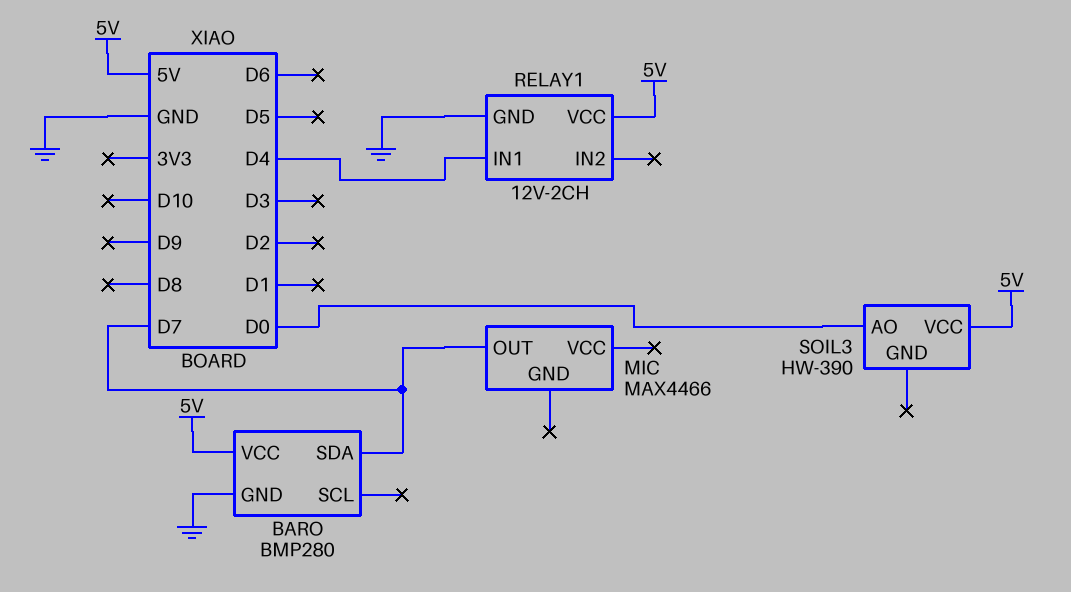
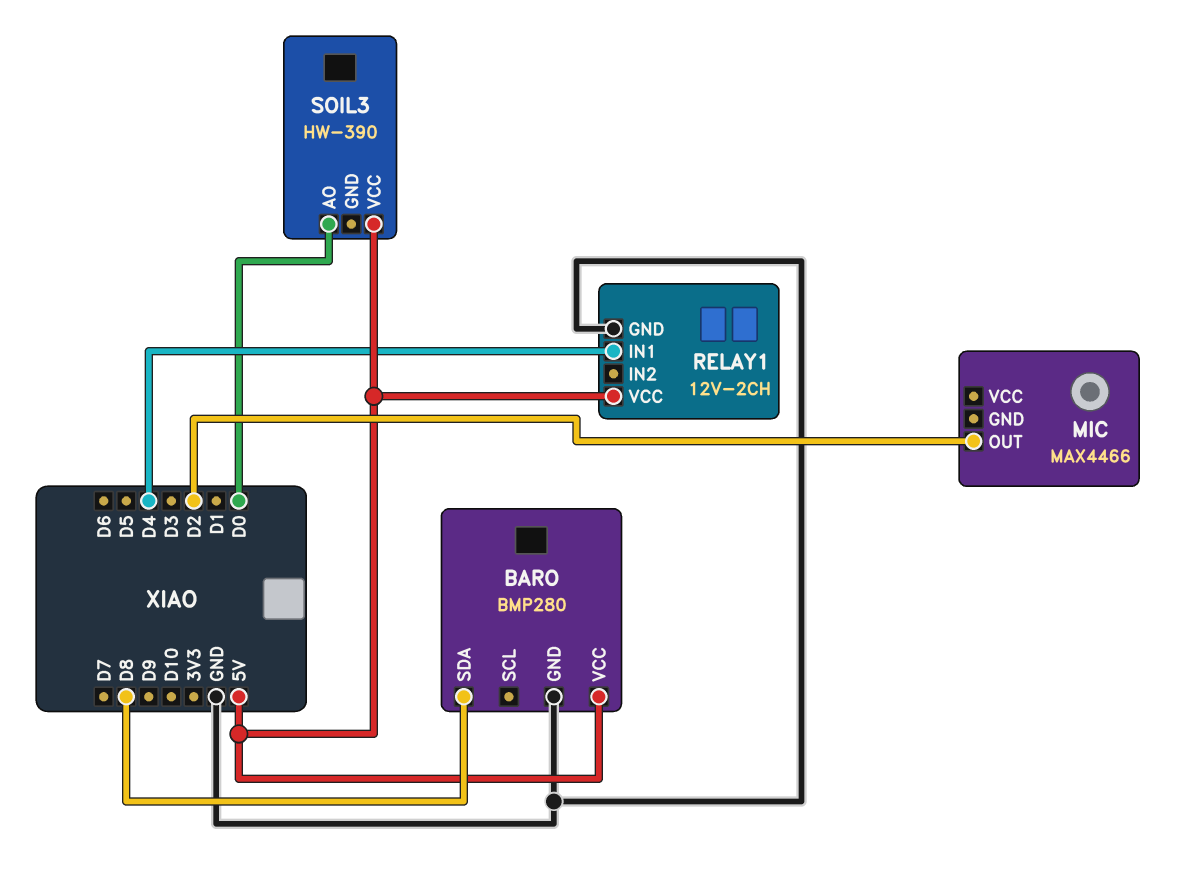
BARO pin SDA: D7 -> D8
MIC pin OUT: D7 -> D2

